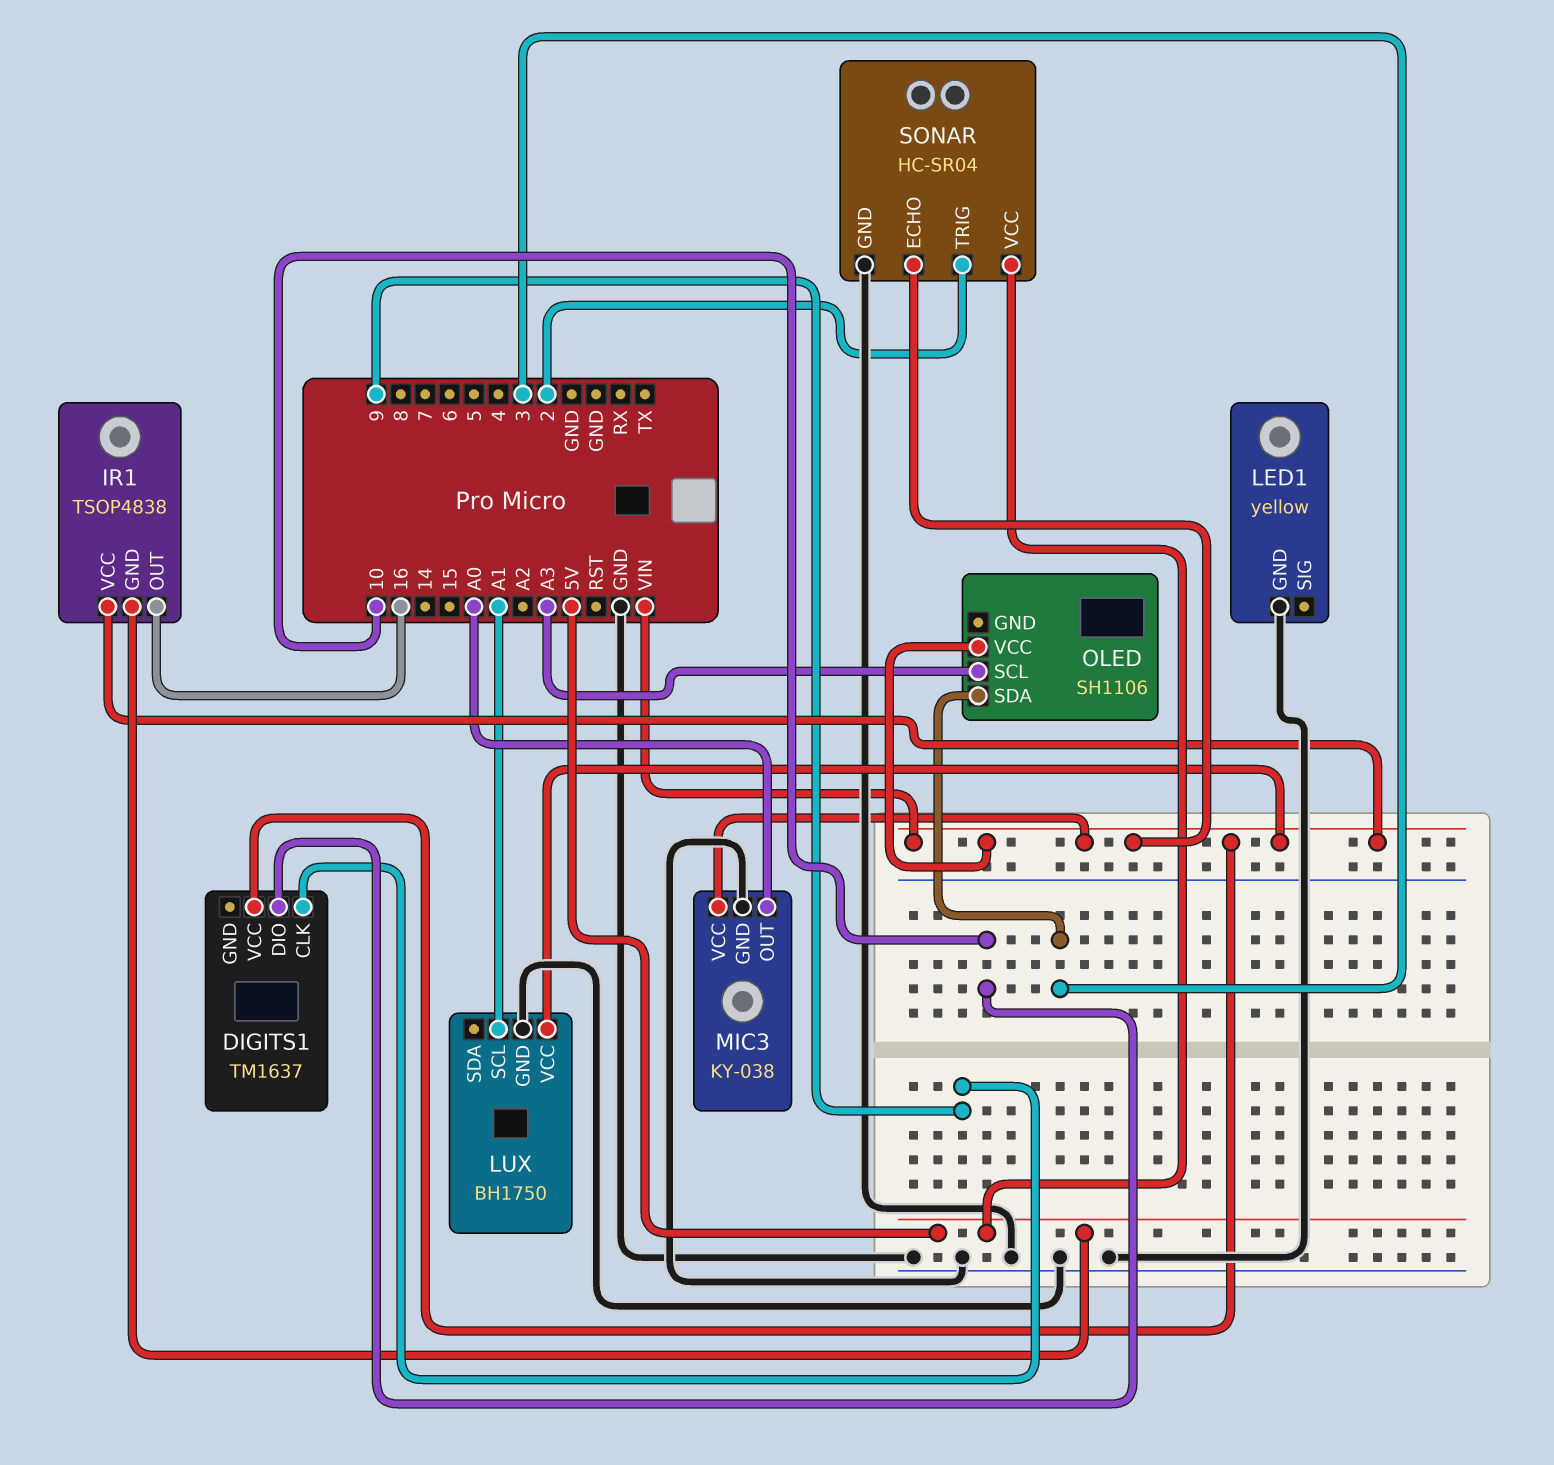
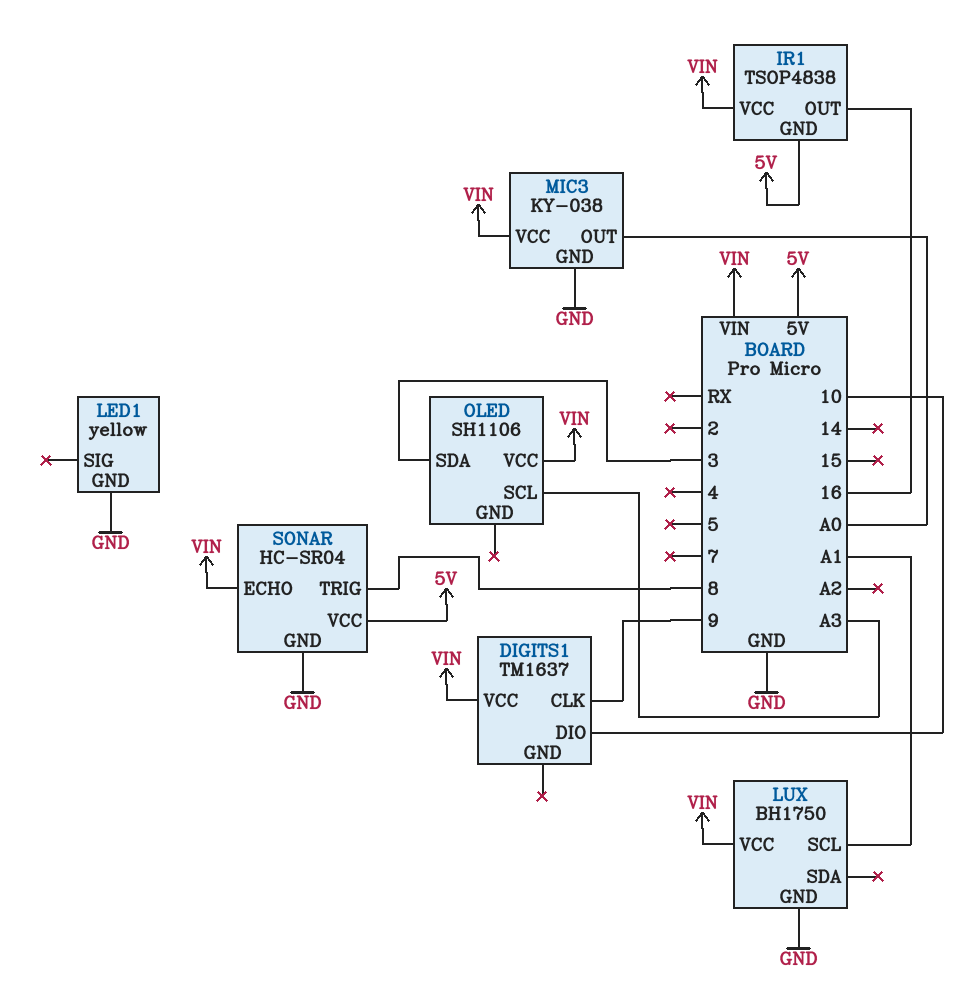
SONAR pin TRIG: 2 -> 8

